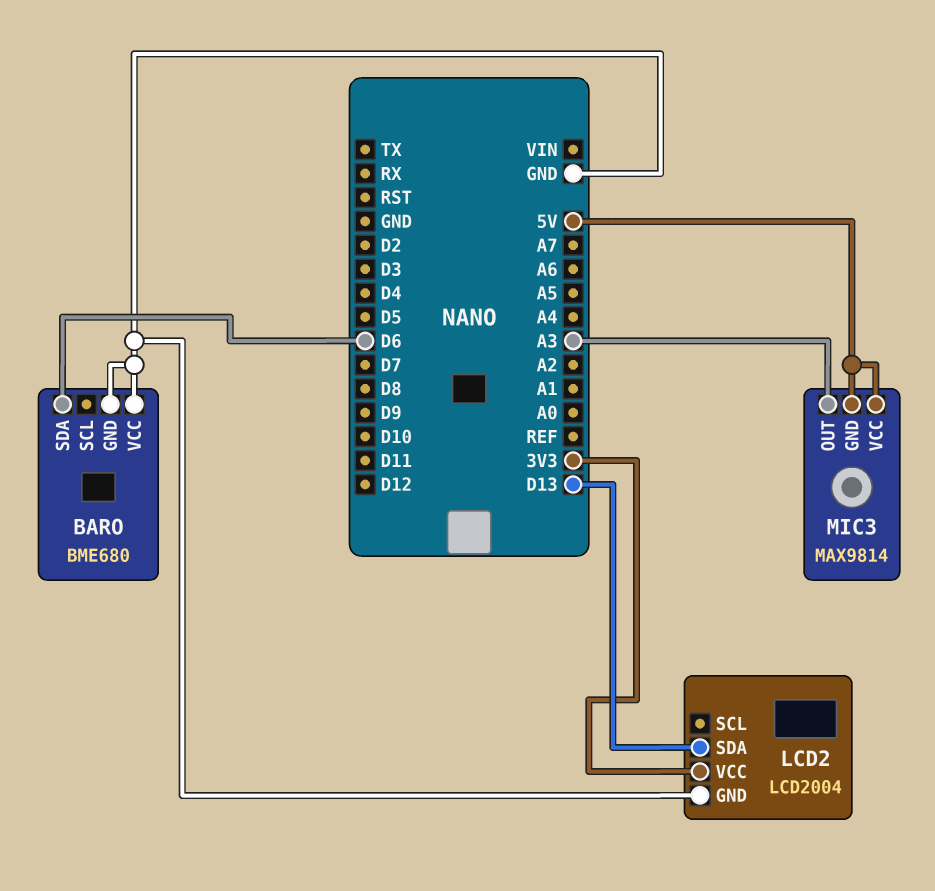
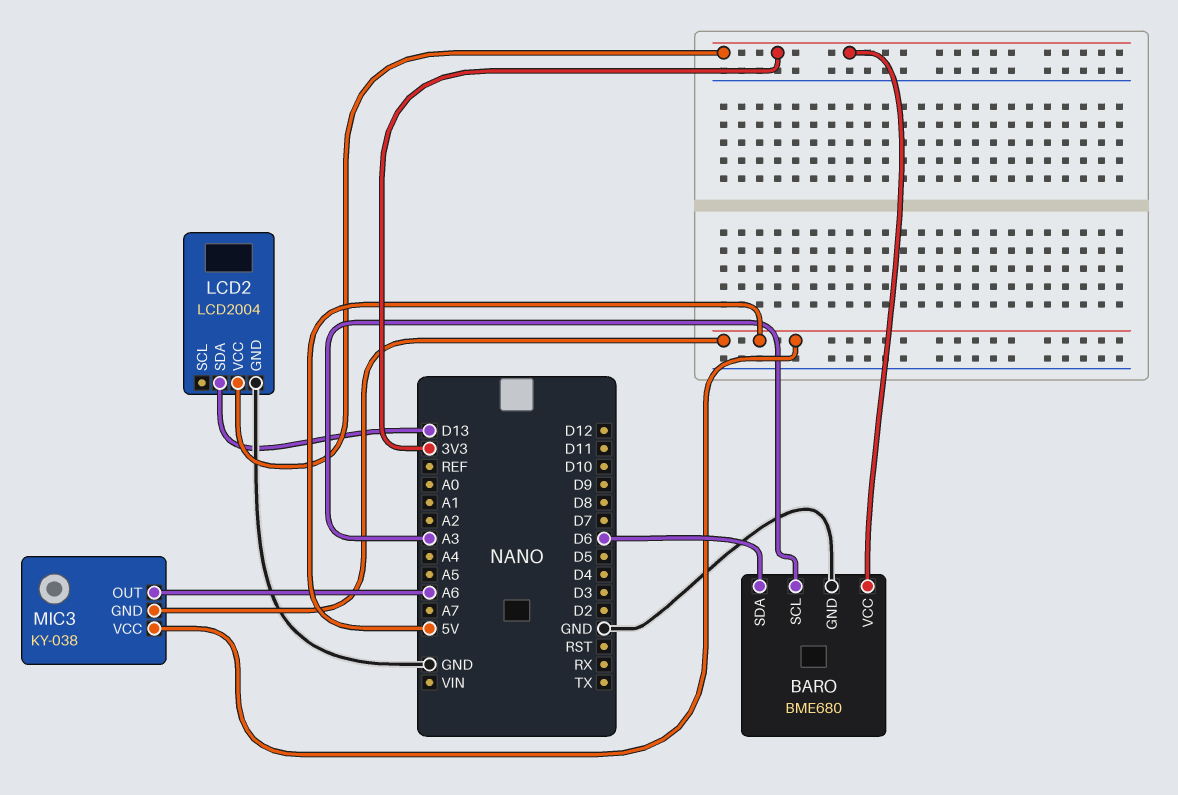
BARO pin SCL: none -> A3
BARO pin VCC: GND -> 3V3
MIC3: MAX9814 -> KY-038
MIC3 pin OUT: A3 -> A6

